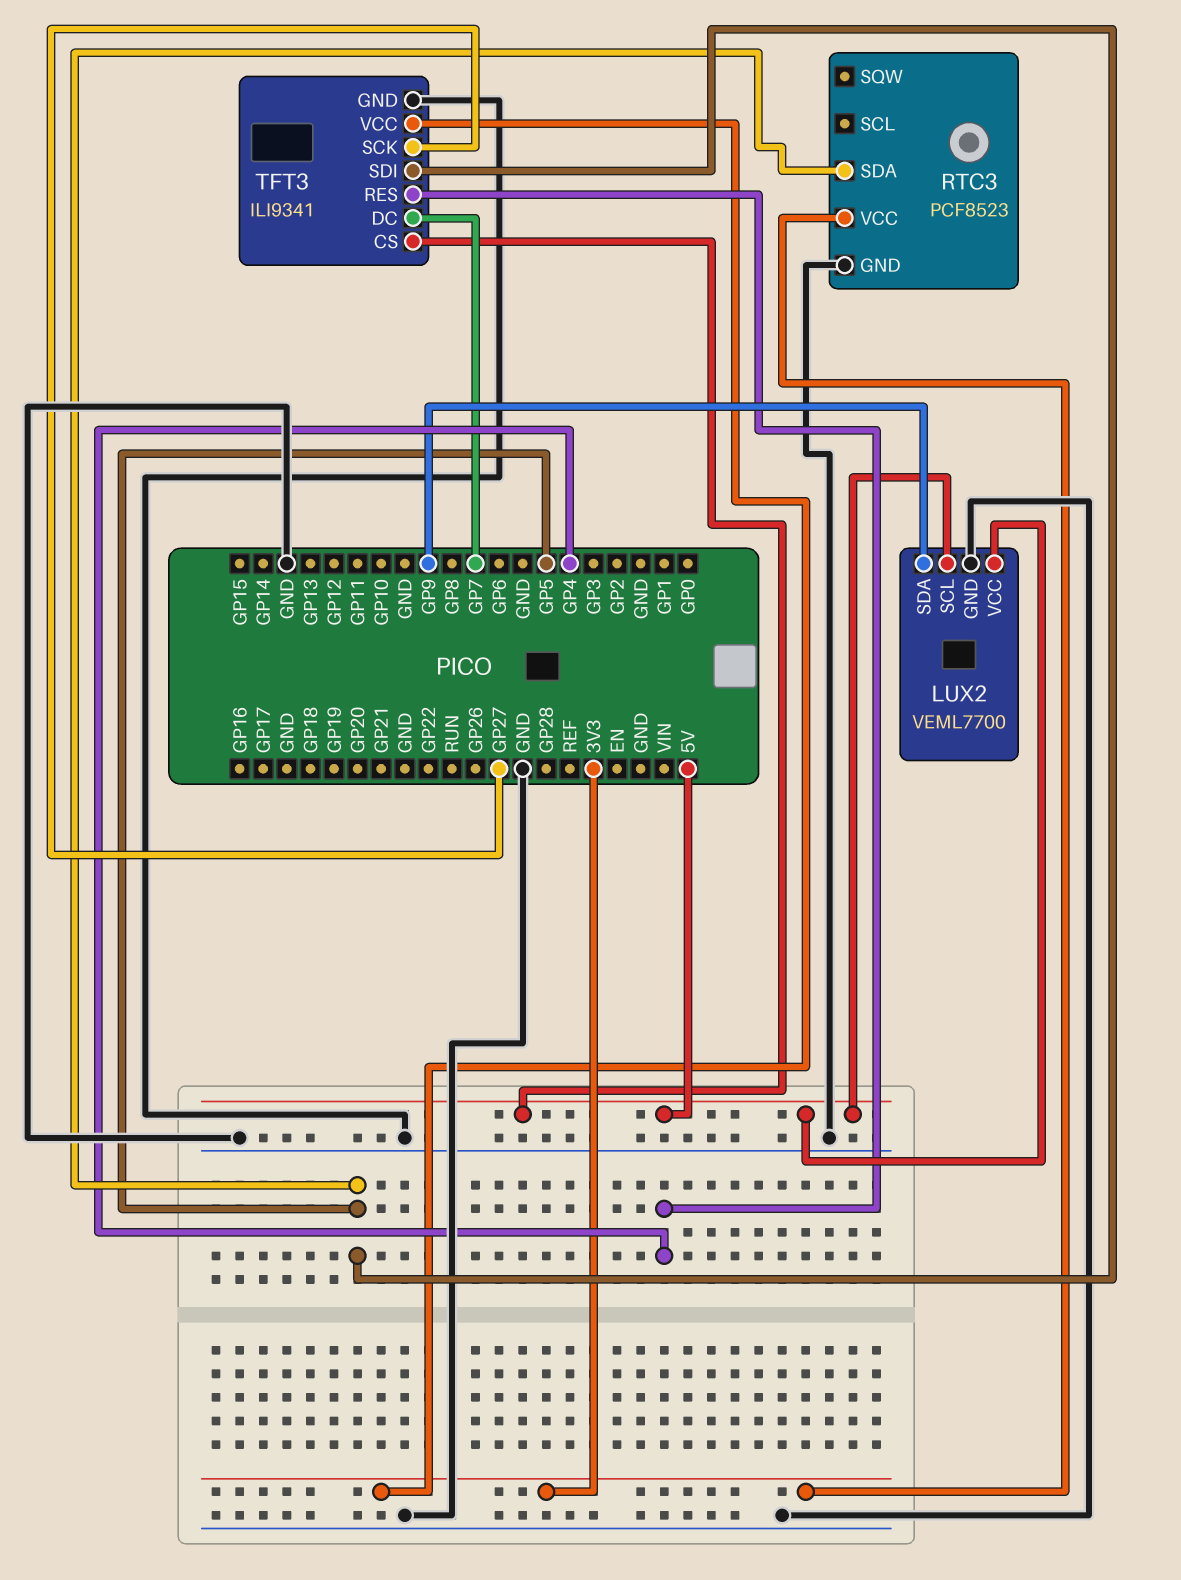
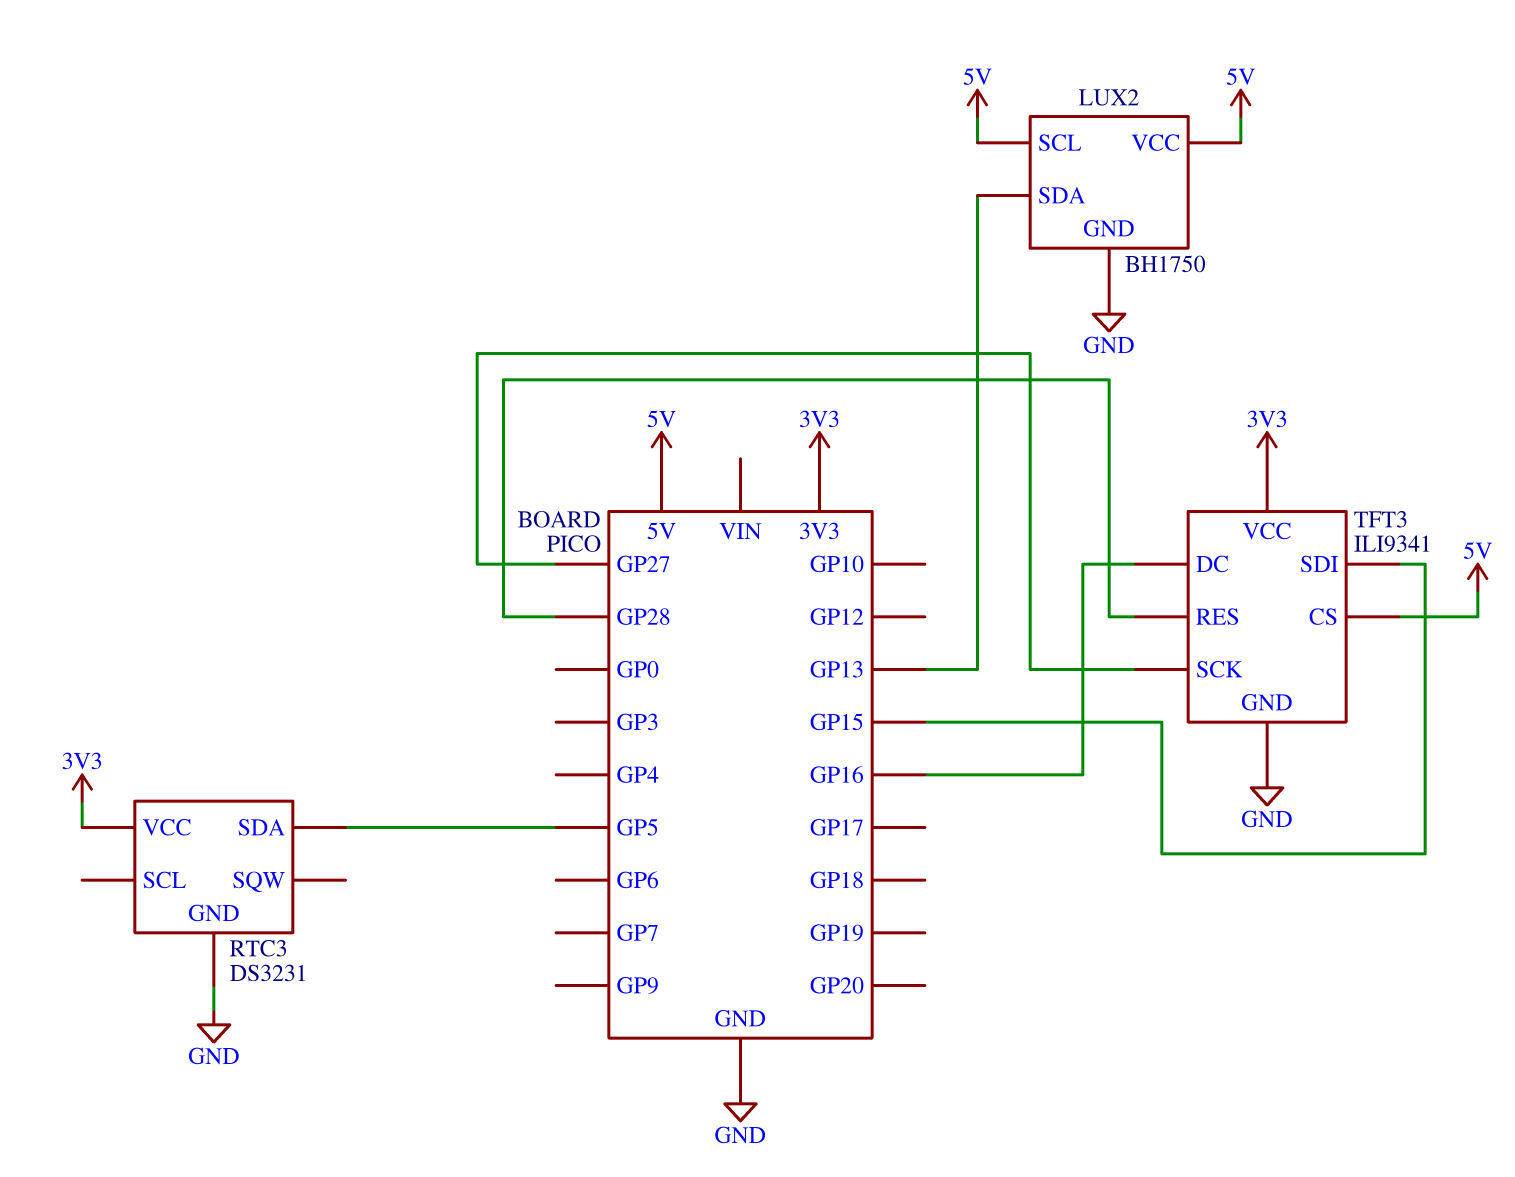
LUX2: VEML7700 -> BH1750
LUX2 pin SDA: GP9 -> GP13
RTC3: PCF8523 -> DS3231
TFT3 pin DC: GP7 -> GP16
TFT3 pin RES: GP4 -> GP28
TFT3 pin SDI: GP5 -> GP15

